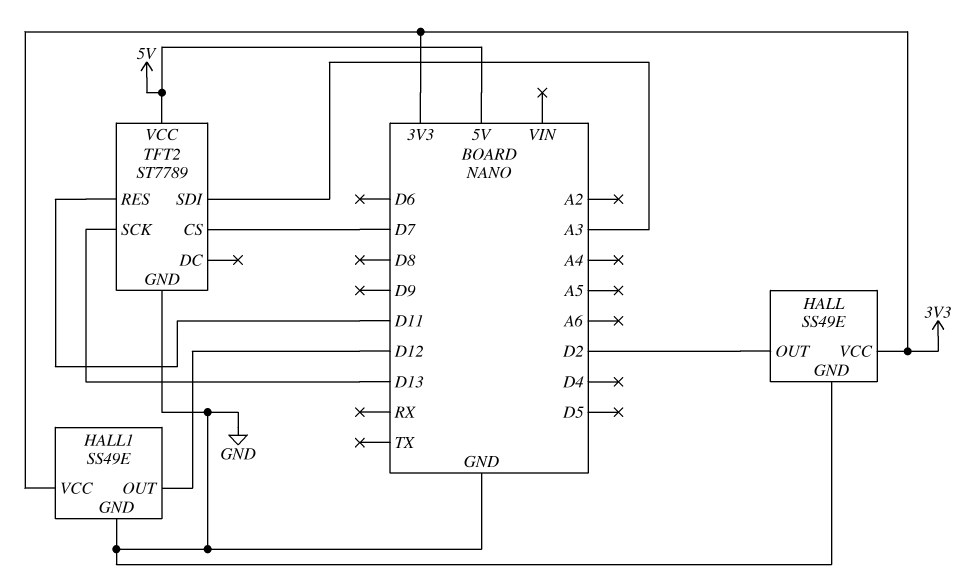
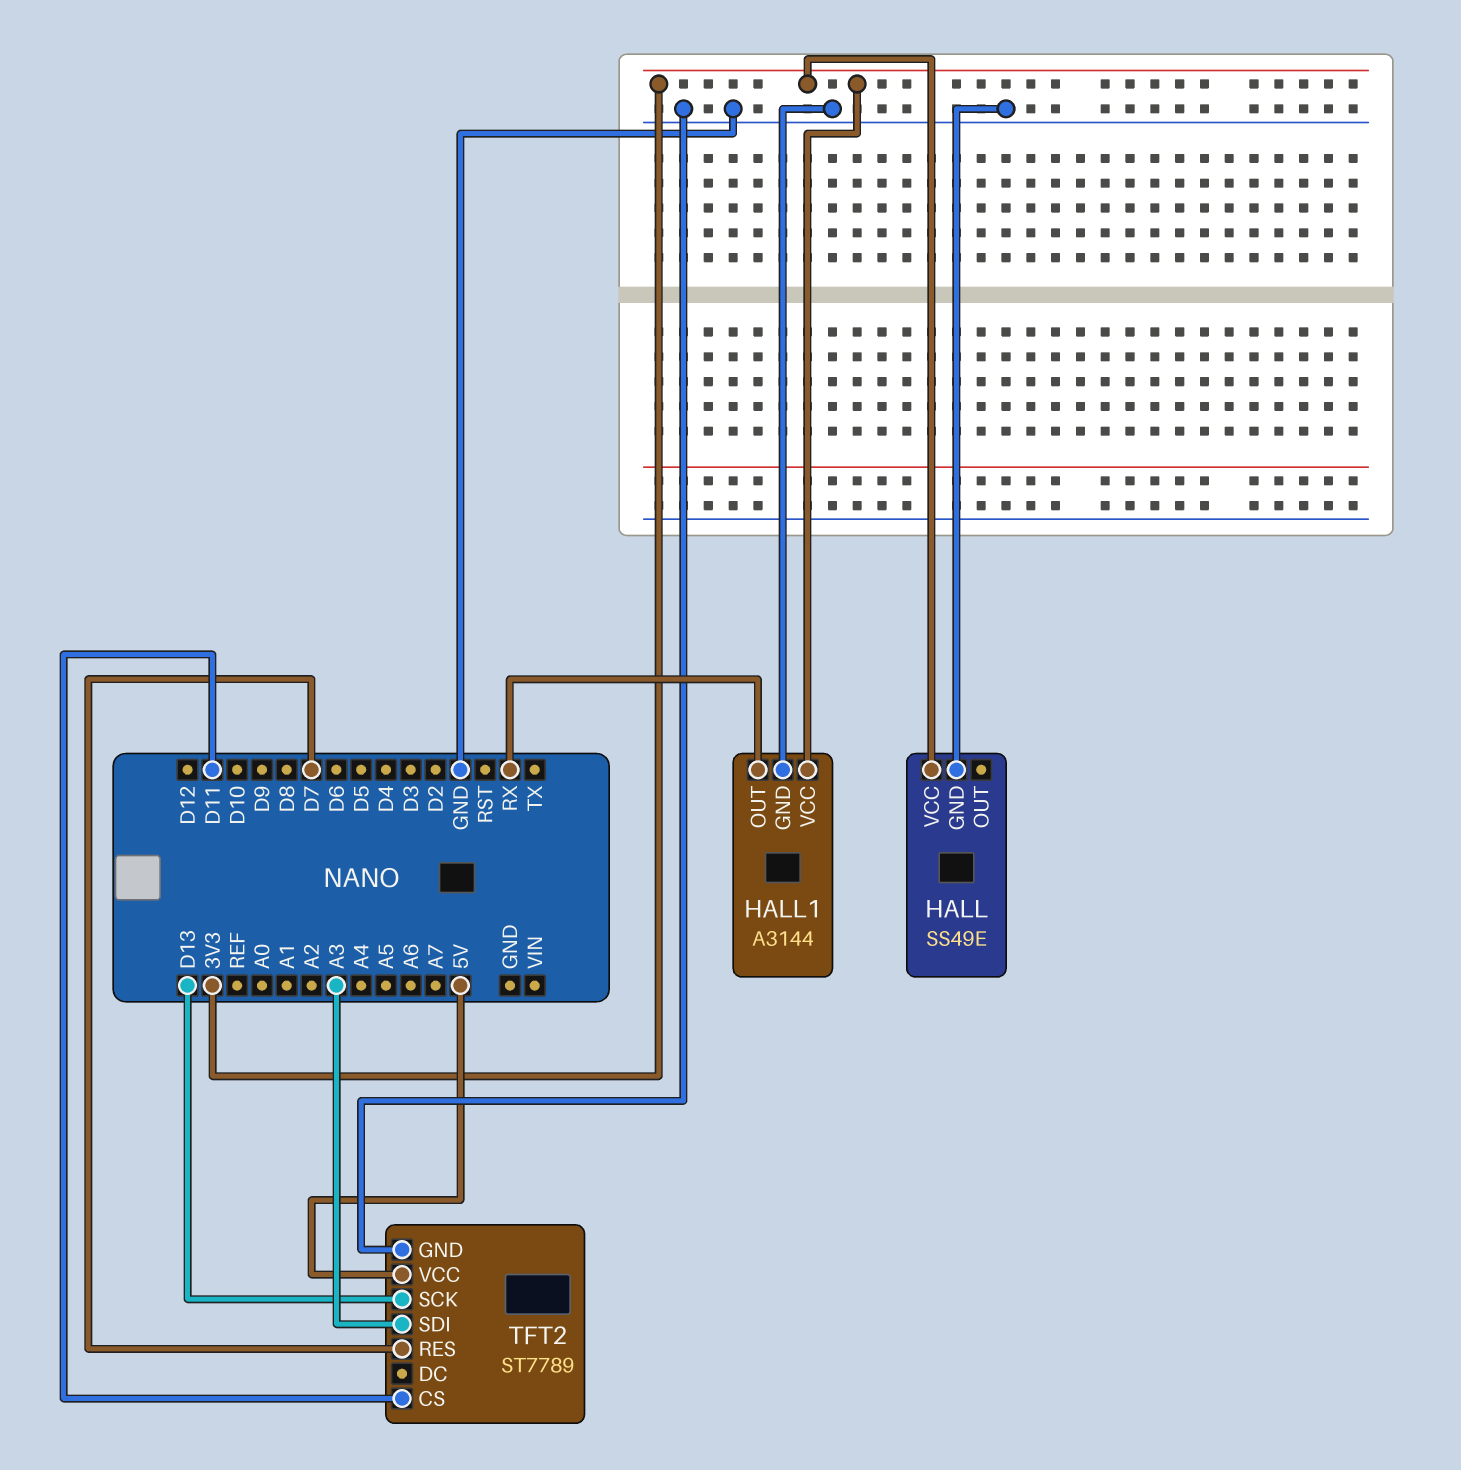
HALL pin OUT: D2 -> none
HALL1: SS49E -> A3144
HALL1 pin OUT: D12 -> RX
TFT2 pin CS: D7 -> D11
TFT2 pin RES: D11 -> D7

